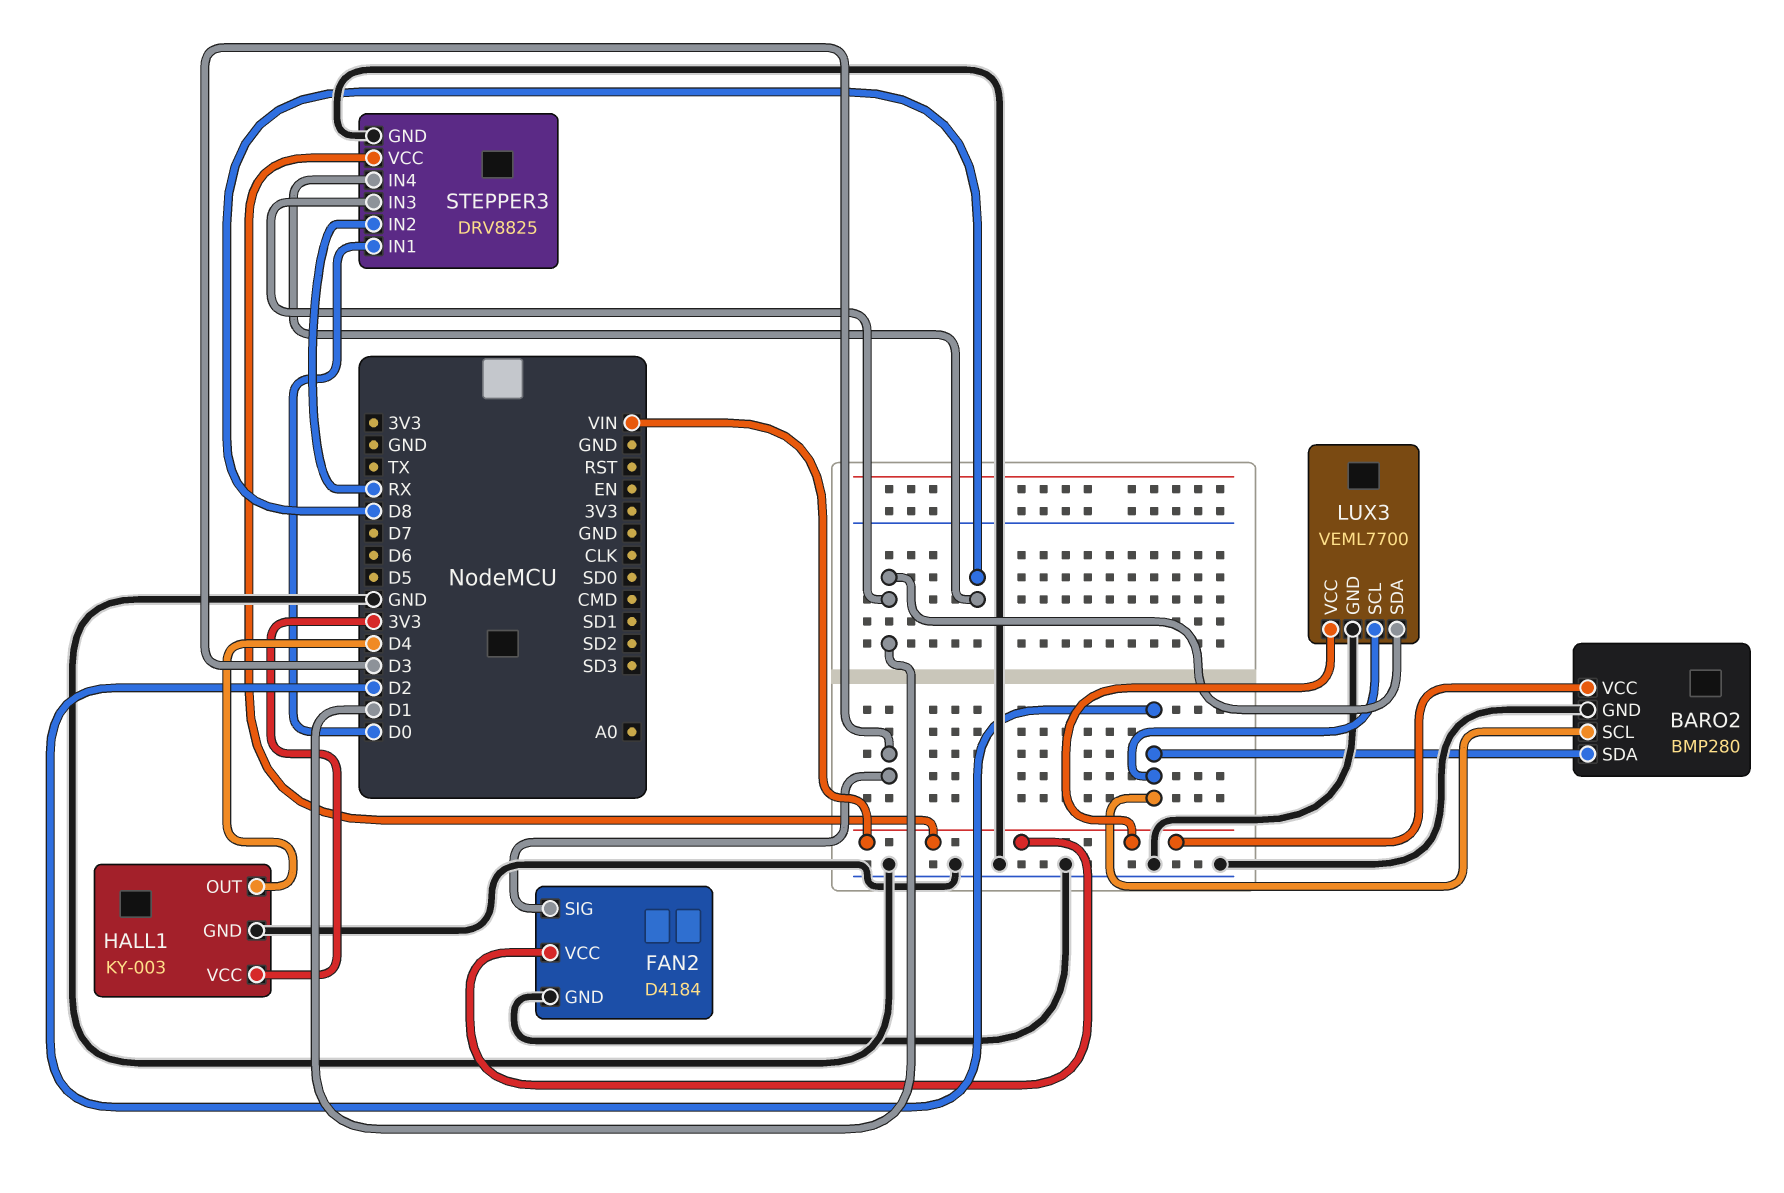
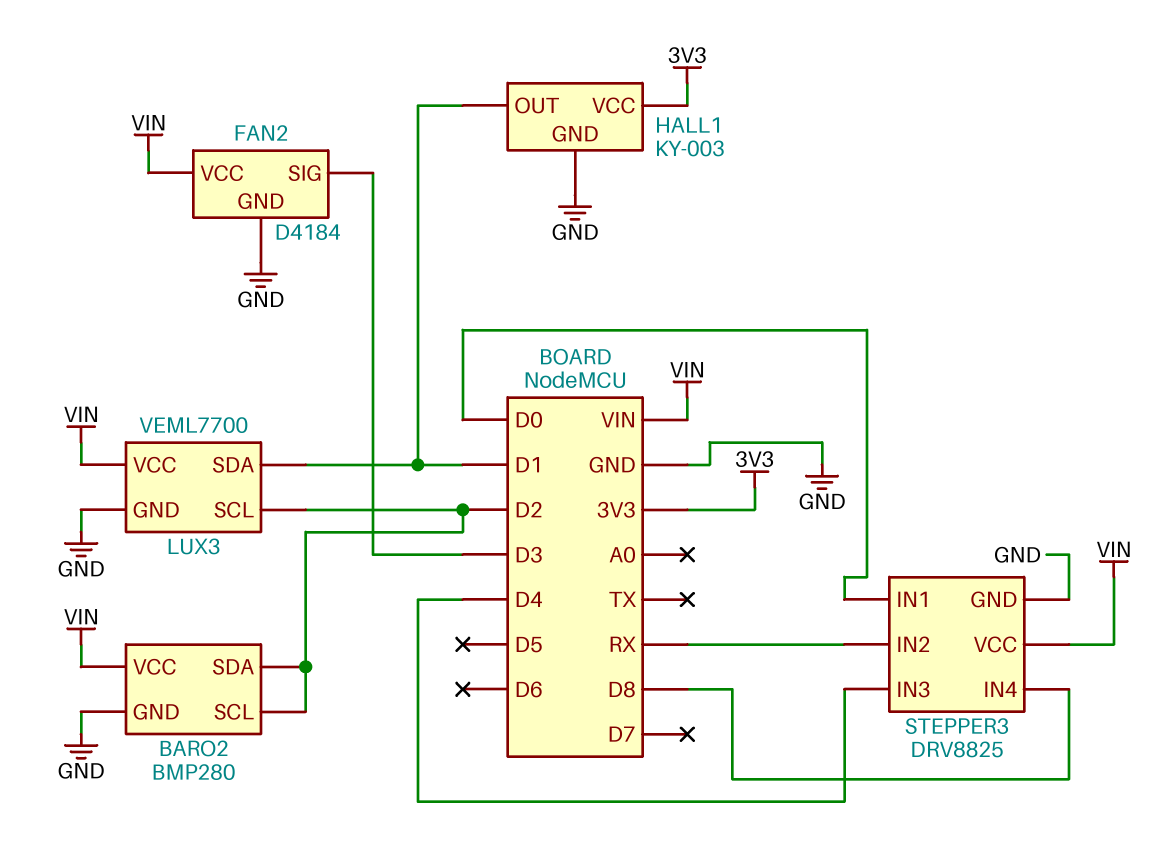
HALL1 pin OUT: D4 -> D1
STEPPER3 pin IN3: D1 -> D4

